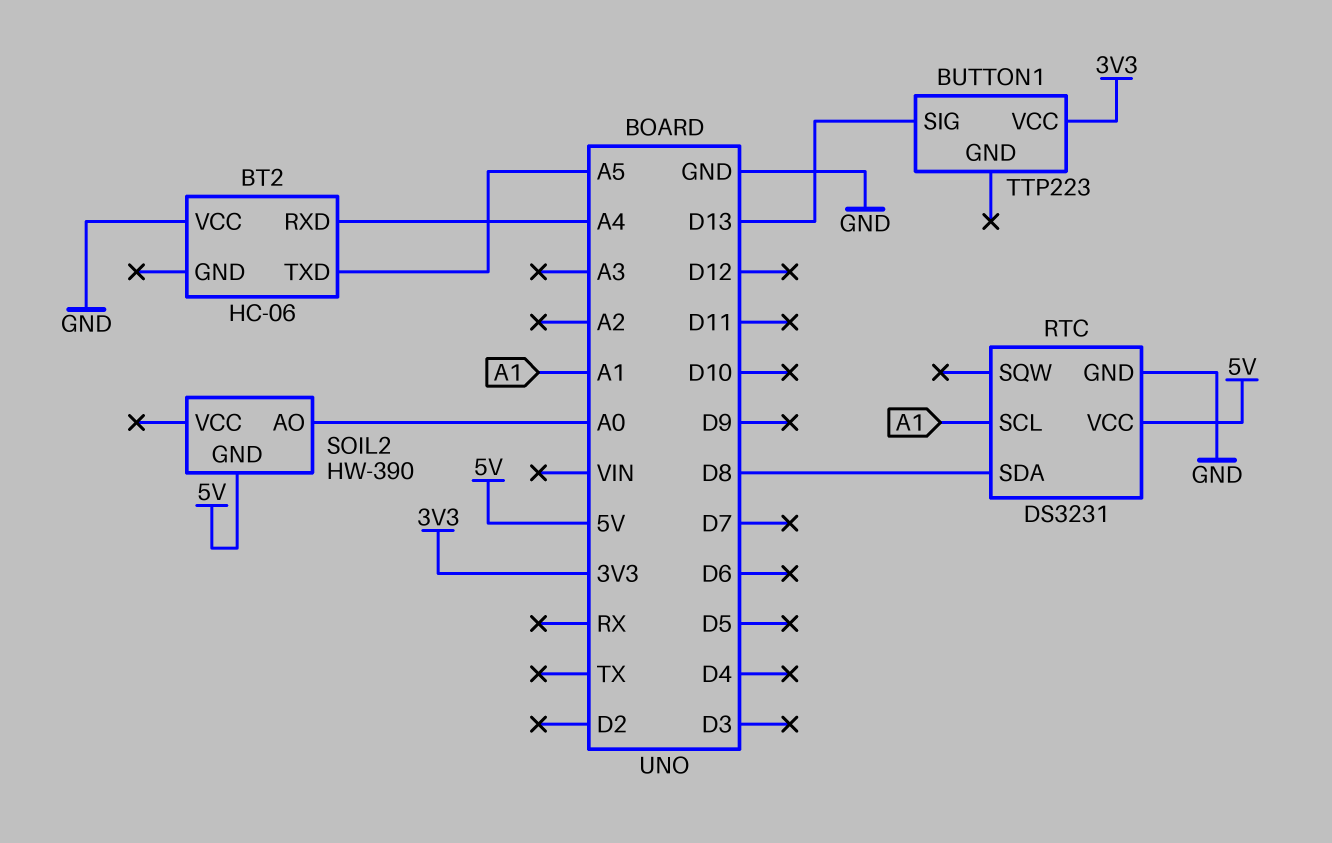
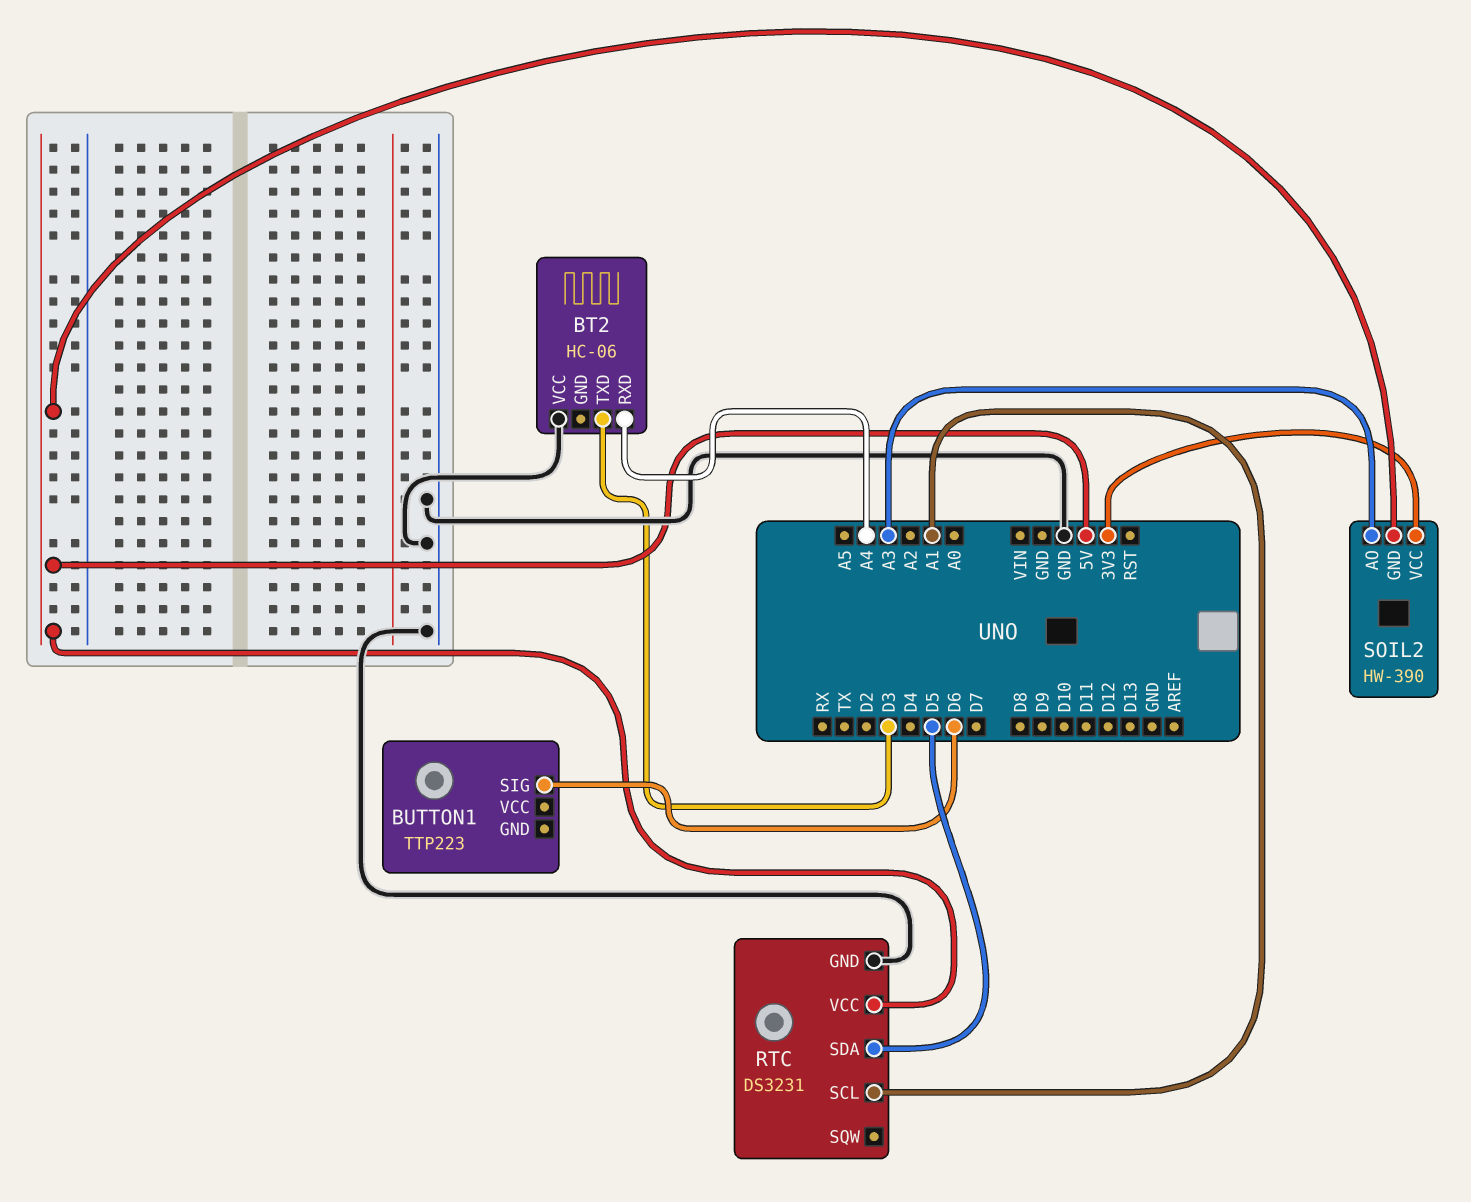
BT2 pin TXD: A5 -> D3
BUTTON1 pin SIG: D13 -> D6
BUTTON1 pin VCC: 3V3 -> none
RTC pin SDA: D8 -> D5
SOIL2 pin AO: A0 -> A3
SOIL2 pin VCC: none -> 3V3

